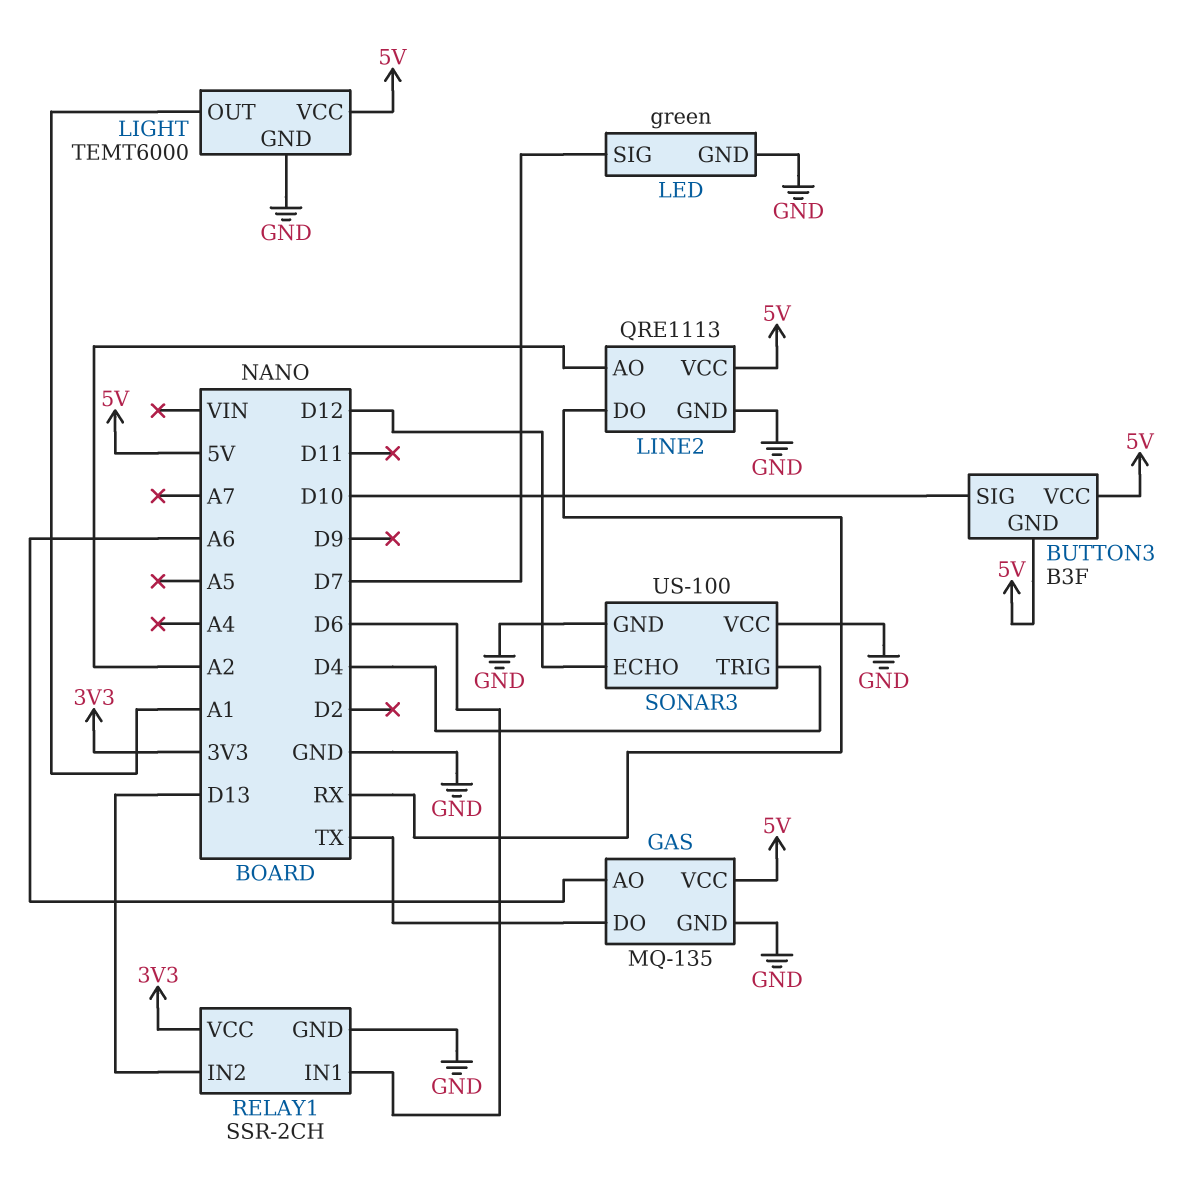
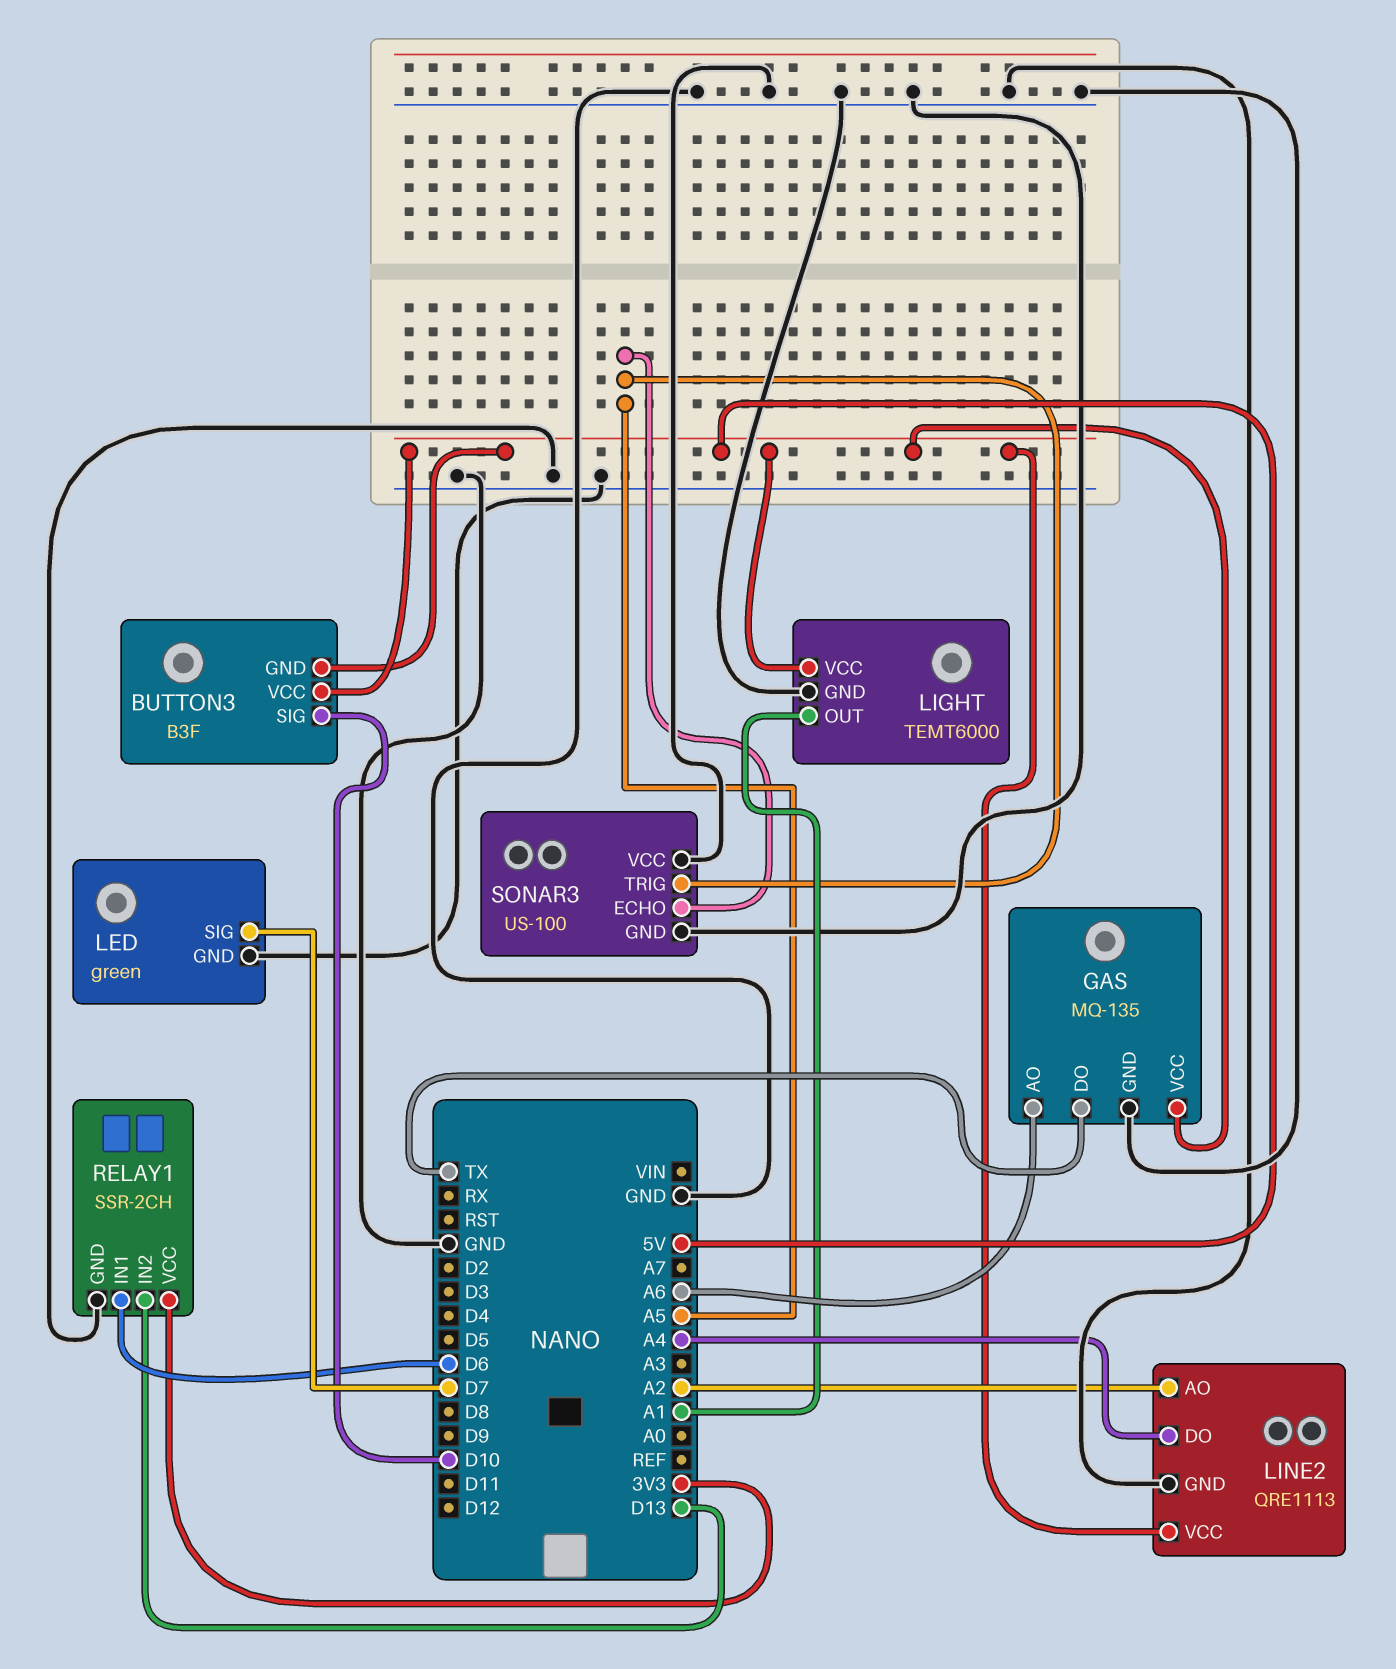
LINE2 pin DO: RX -> A4
SONAR3 pin ECHO: D12 -> A5
SONAR3 pin TRIG: D4 -> A5

